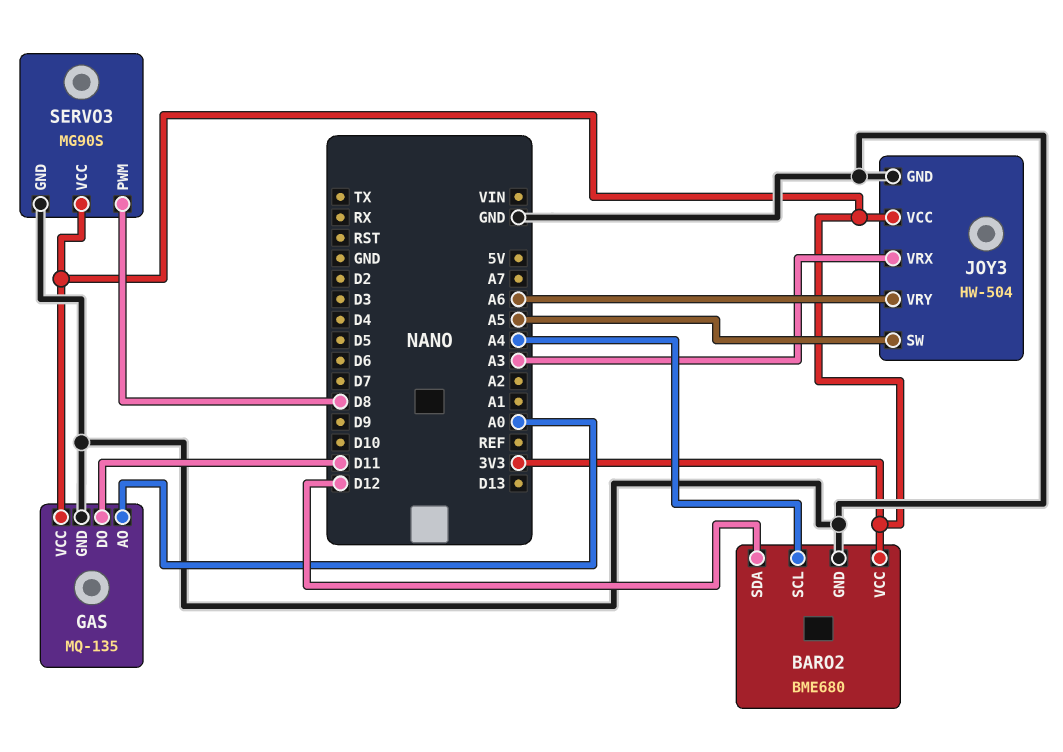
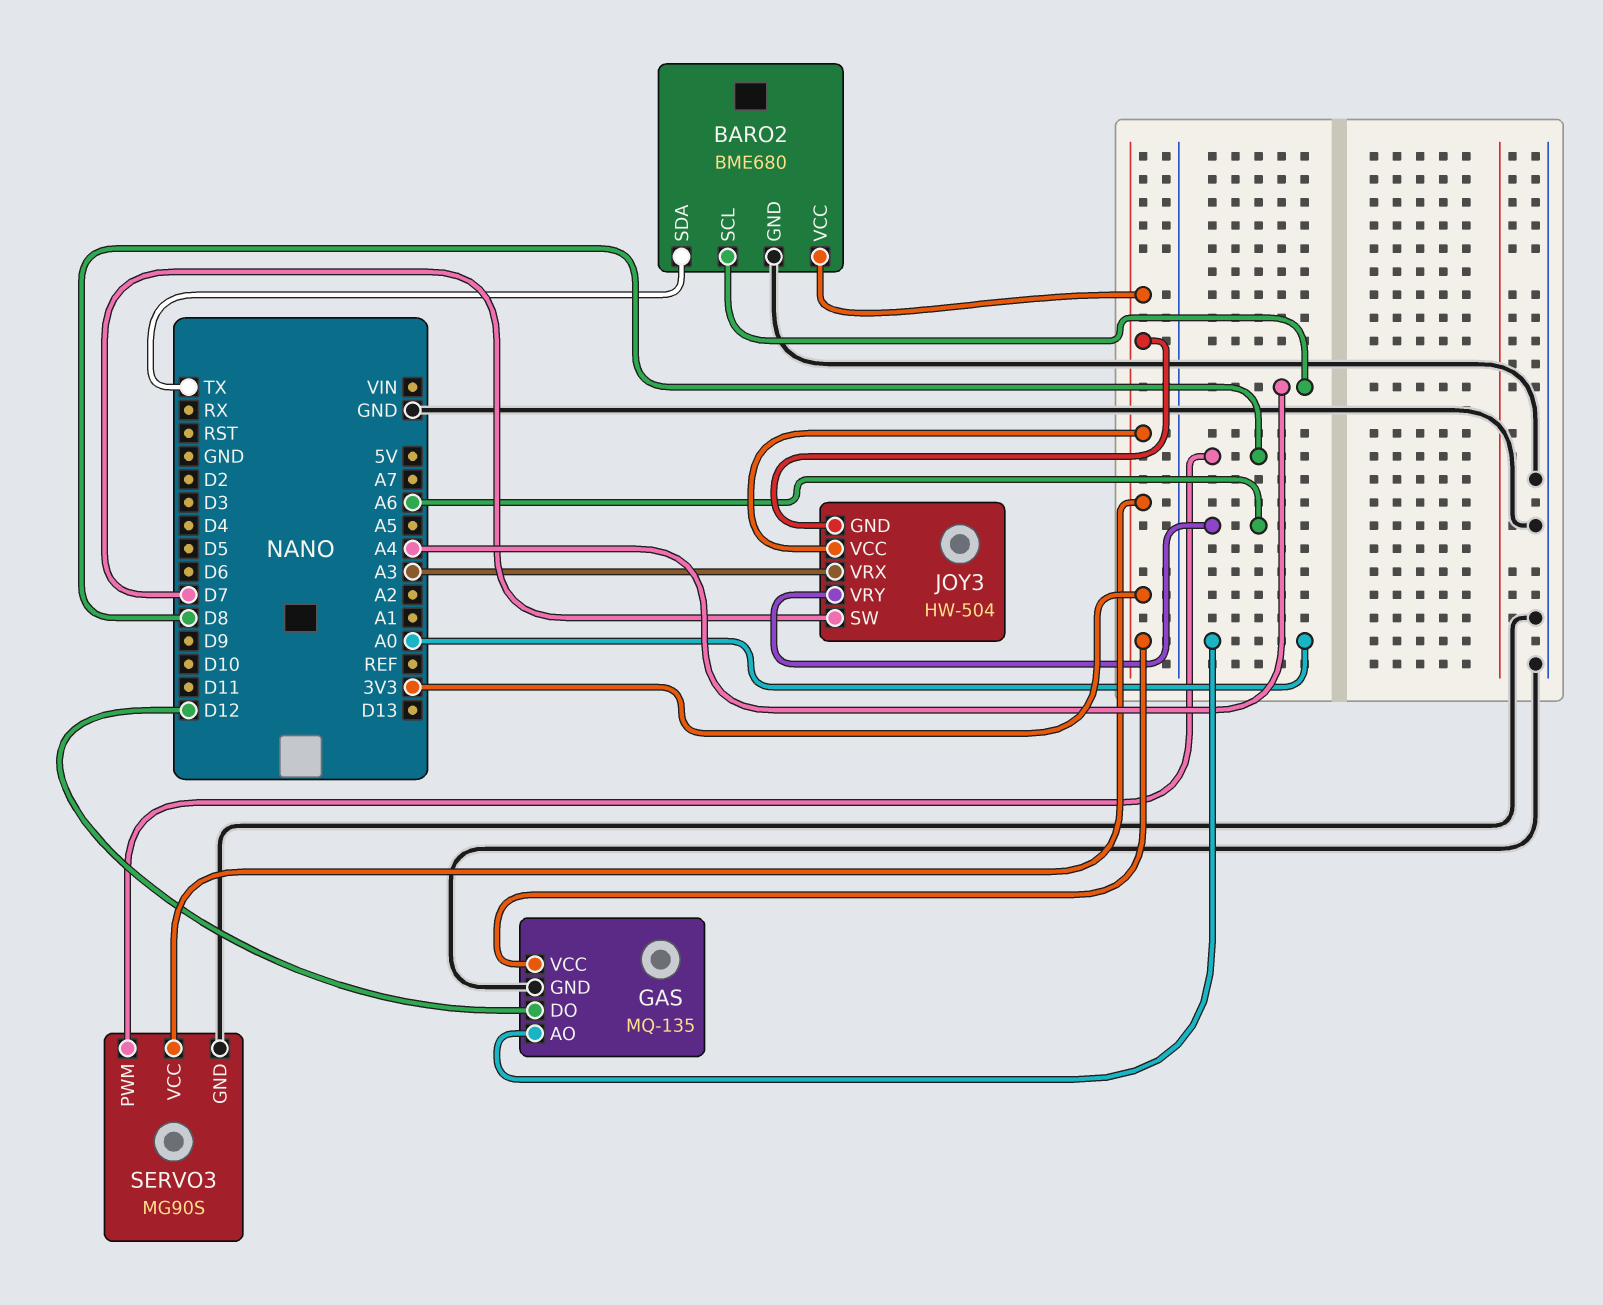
BARO2 pin SDA: D12 -> TX
GAS pin DO: D11 -> D12
JOY3 pin GND: GND -> 3V3
JOY3 pin SW: A5 -> D7

